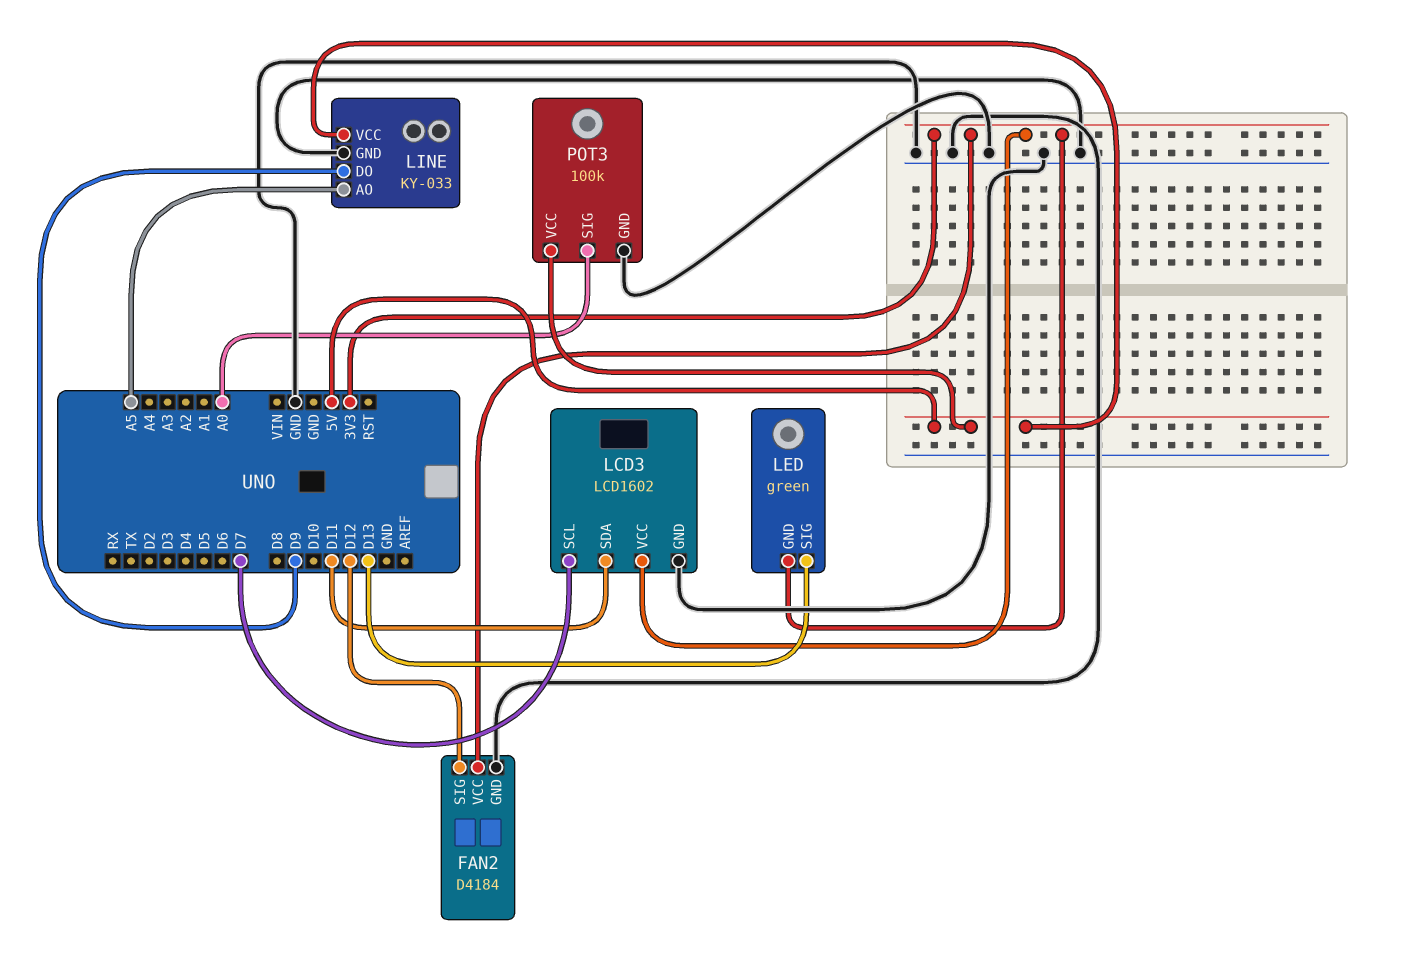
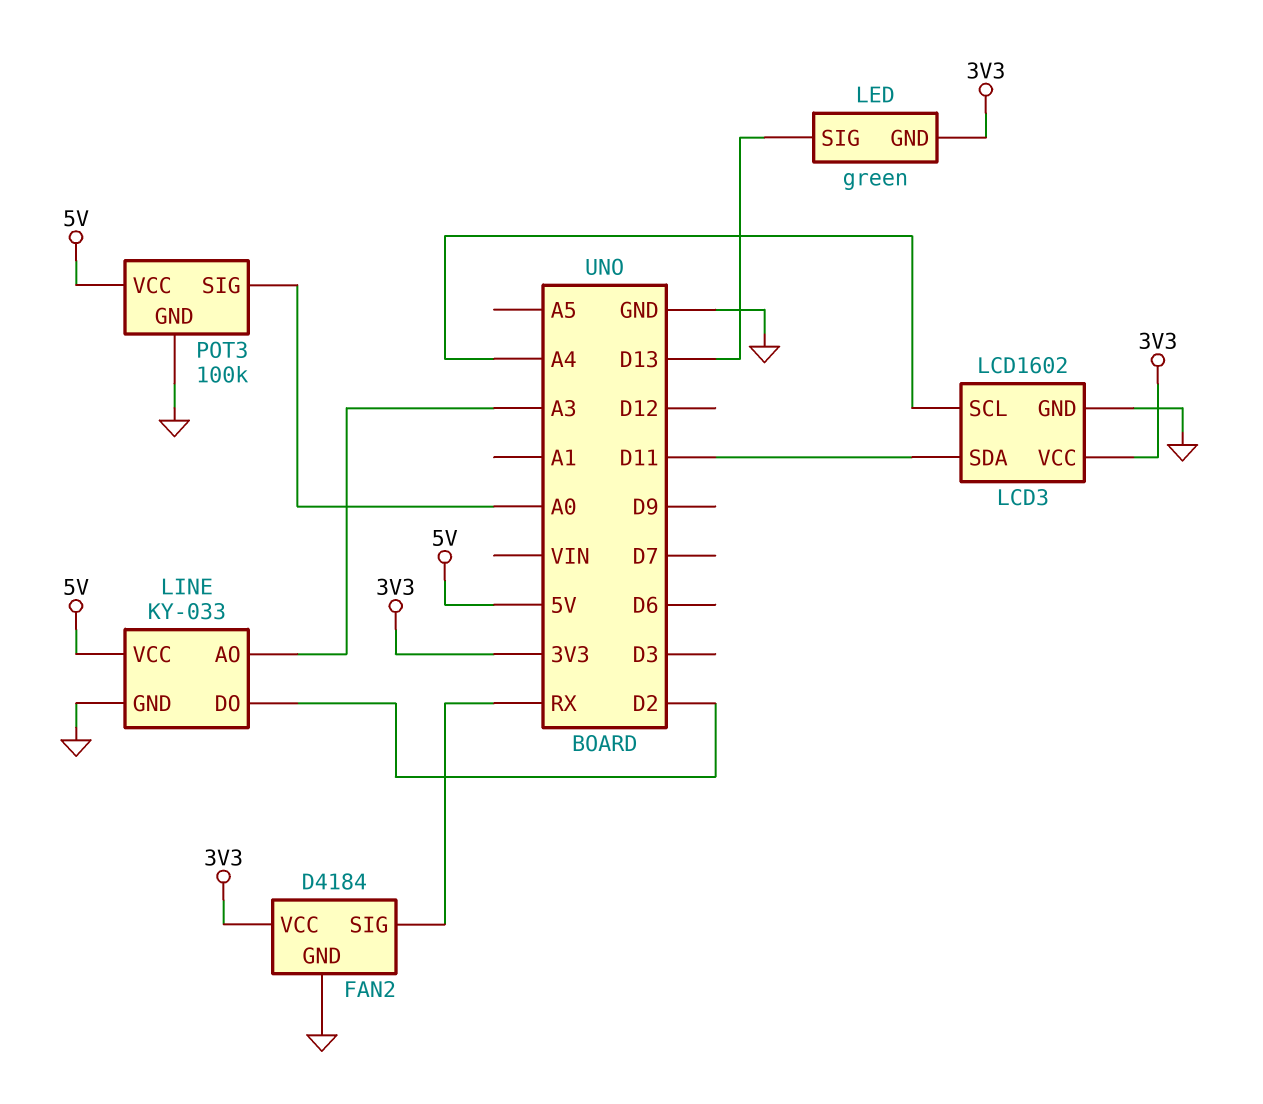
FAN2 pin SIG: D12 -> RX
LCD3 pin SCL: D7 -> A4
LINE pin AO: A5 -> A3
LINE pin DO: D9 -> D2

